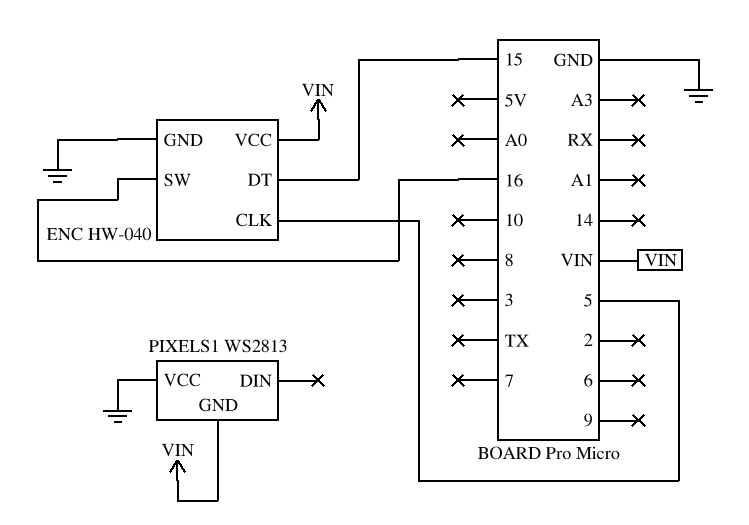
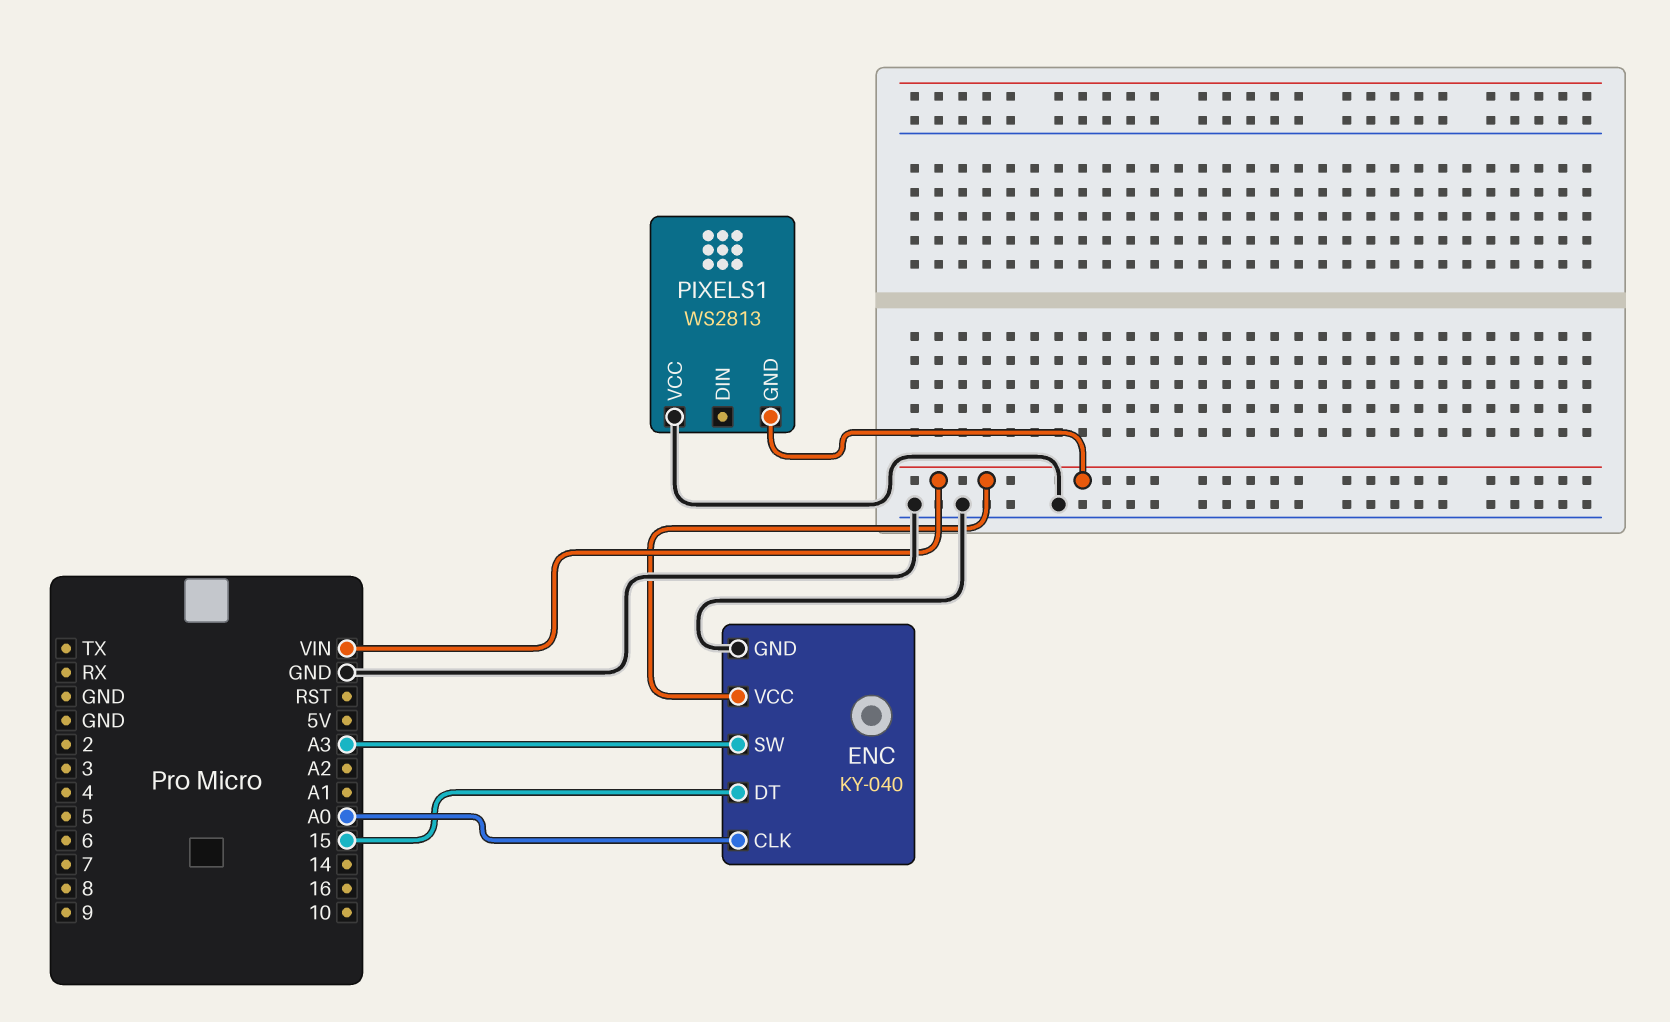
ENC: HW-040 -> KY-040
ENC pin CLK: 5 -> A0
ENC pin SW: 16 -> A3

